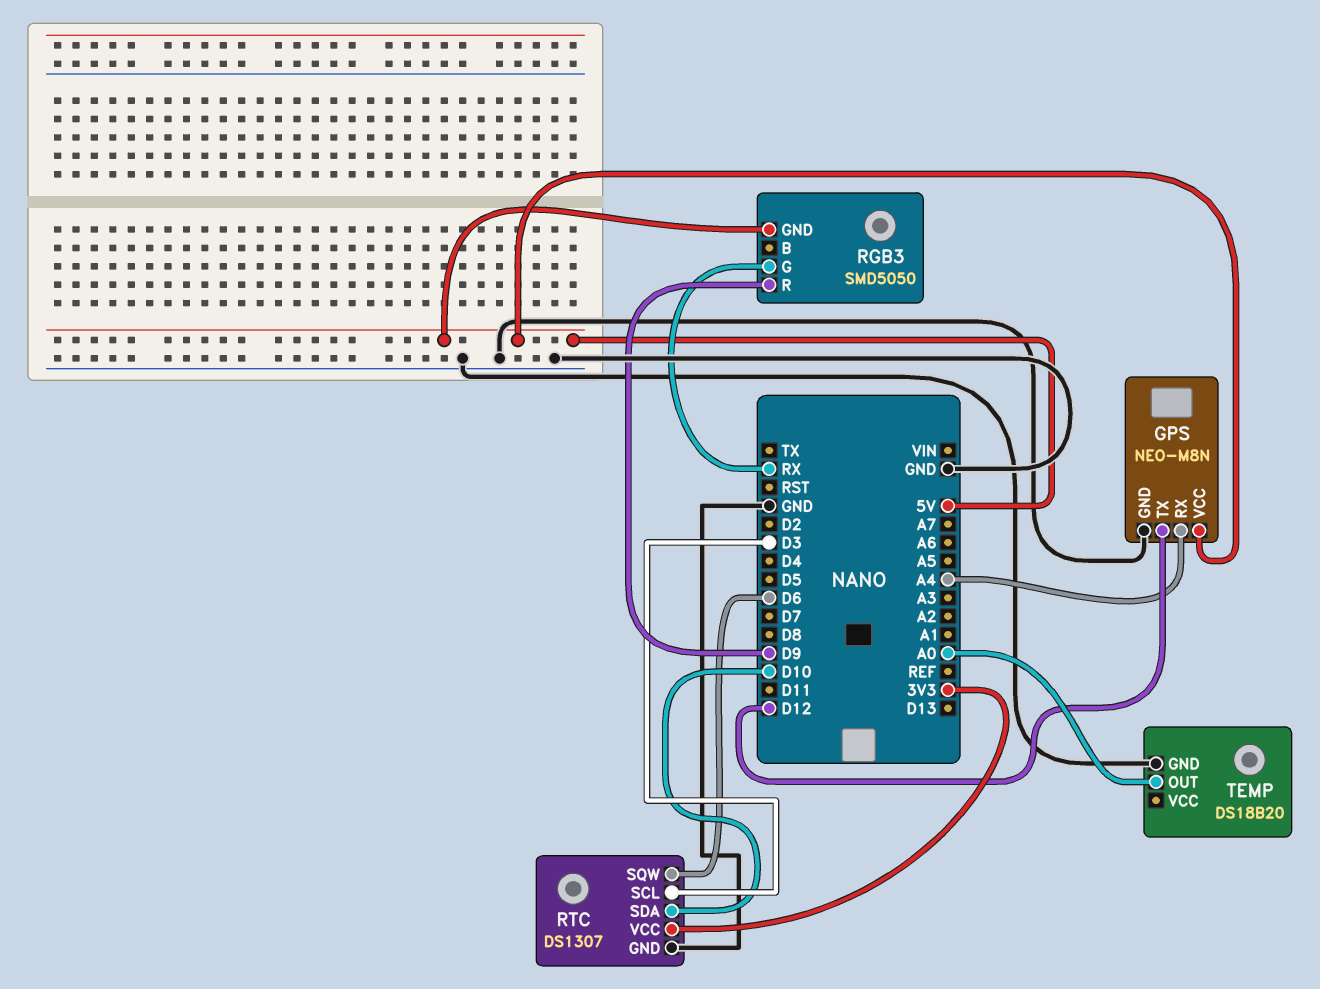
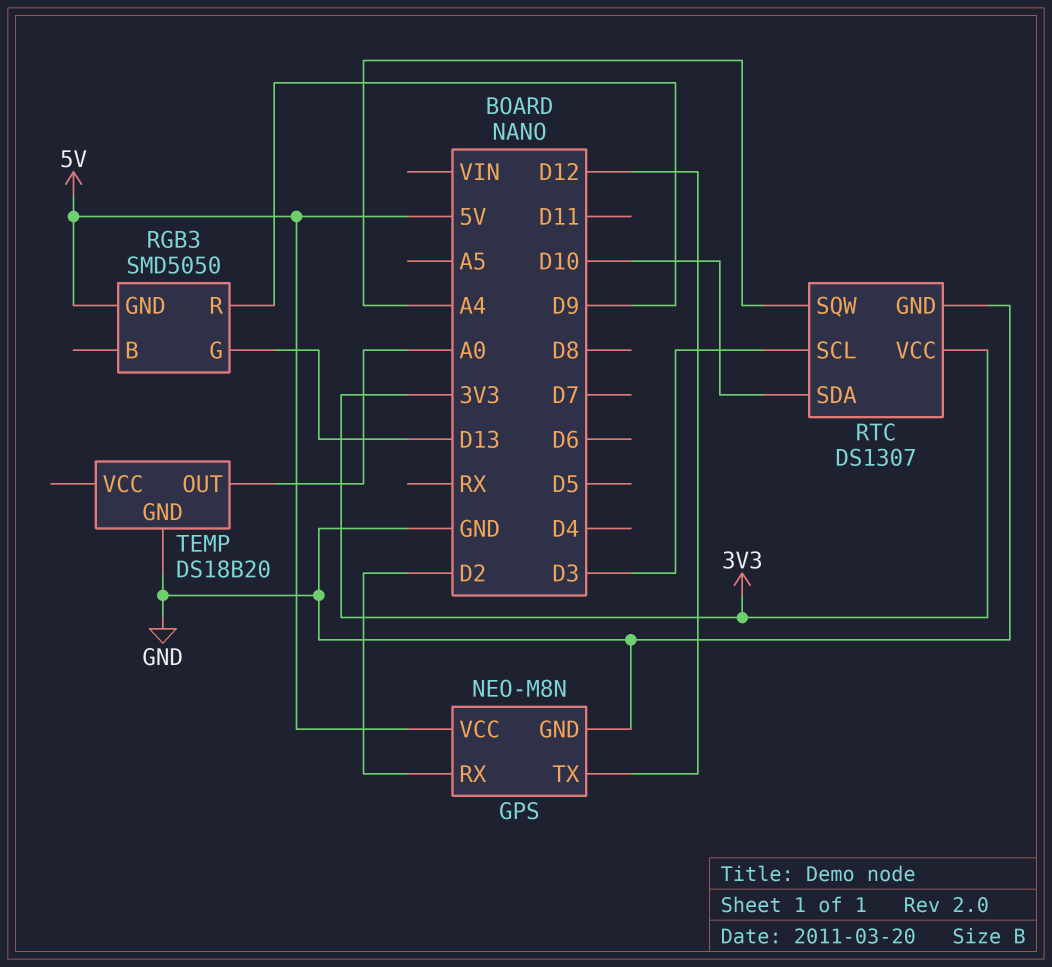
GPS pin RX: A4 -> D2
RGB3 pin G: RX -> D13
RTC pin SQW: D6 -> A4

